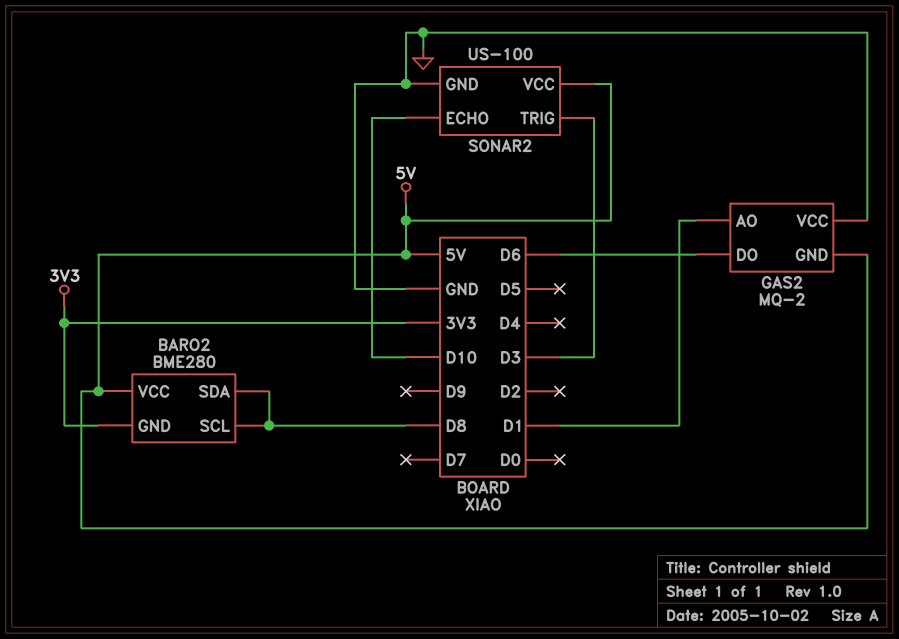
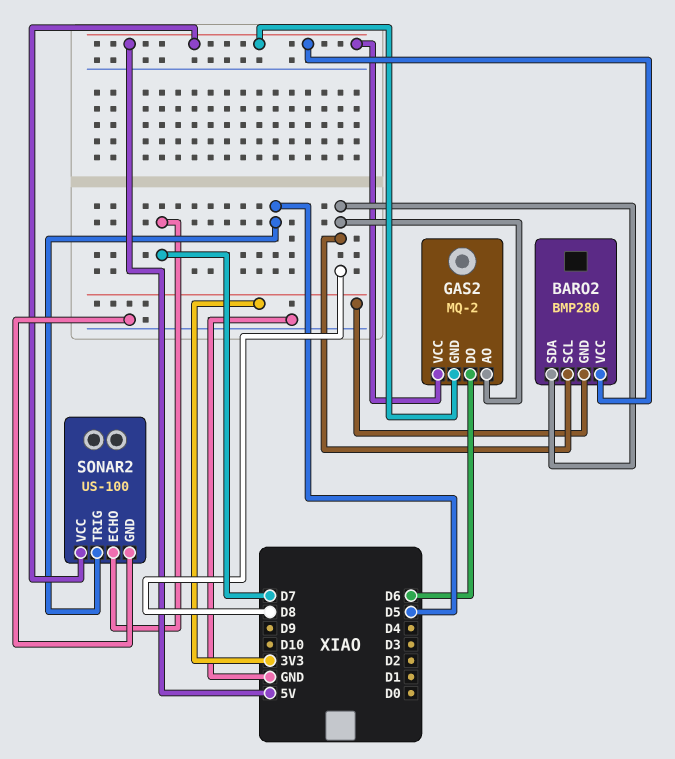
BARO2: BME280 -> BMP280
GAS2 pin AO: D1 -> D8
GAS2 pin VCC: GND -> 5V
SONAR2 pin ECHO: D10 -> D7
SONAR2 pin TRIG: D3 -> D5

